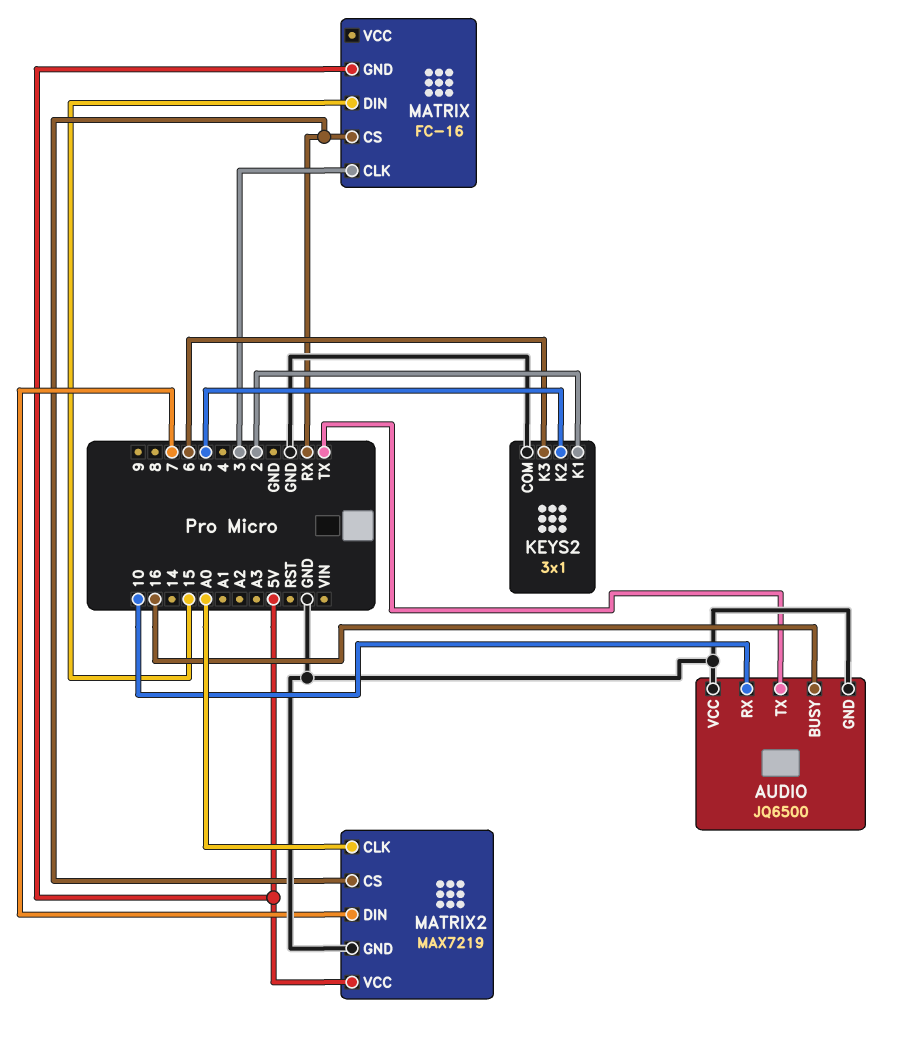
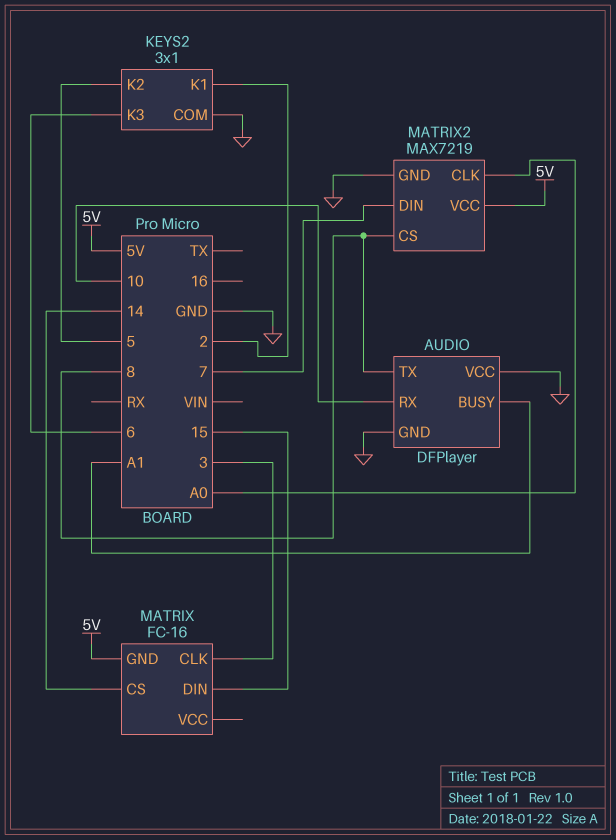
AUDIO: JQ6500 -> DFPlayer
AUDIO pin BUSY: 16 -> A1
AUDIO pin TX: TX -> 8
MATRIX pin CS: RX -> 14
MATRIX2 pin CS: RX -> 8

